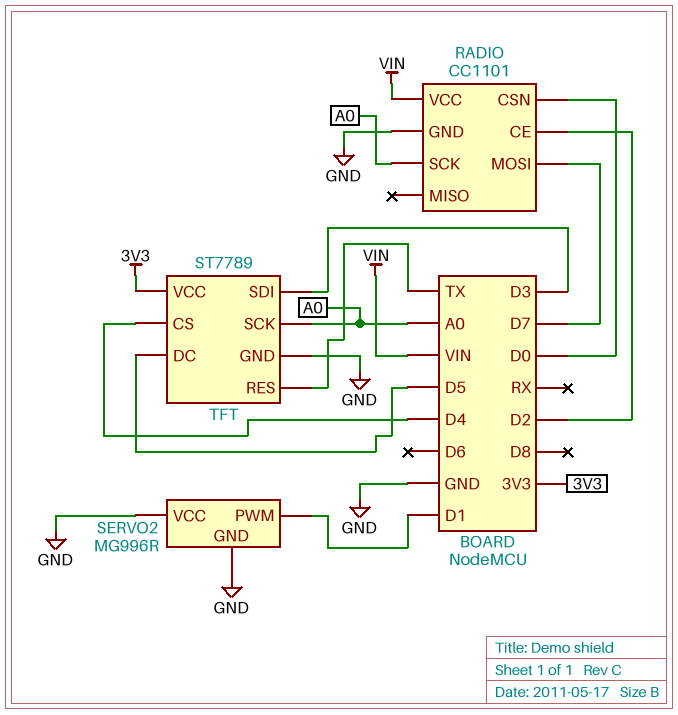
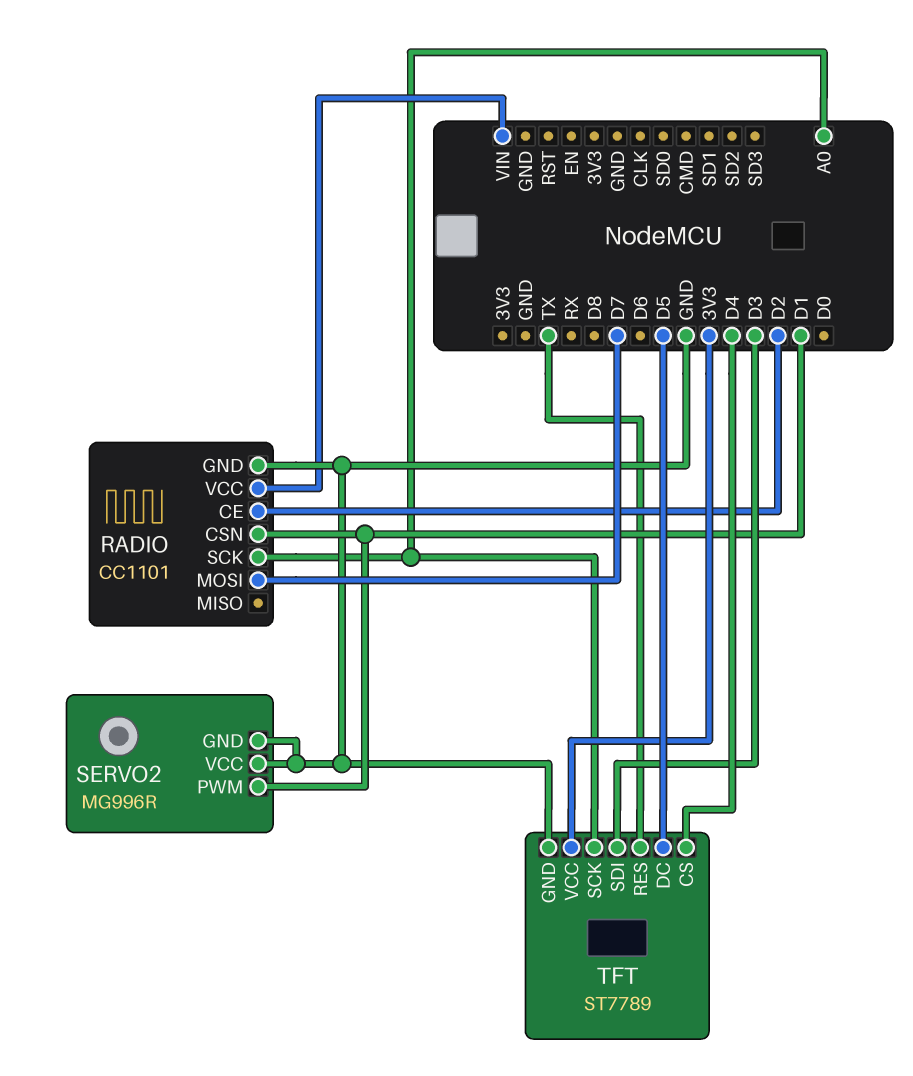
RADIO pin CSN: D0 -> D1

